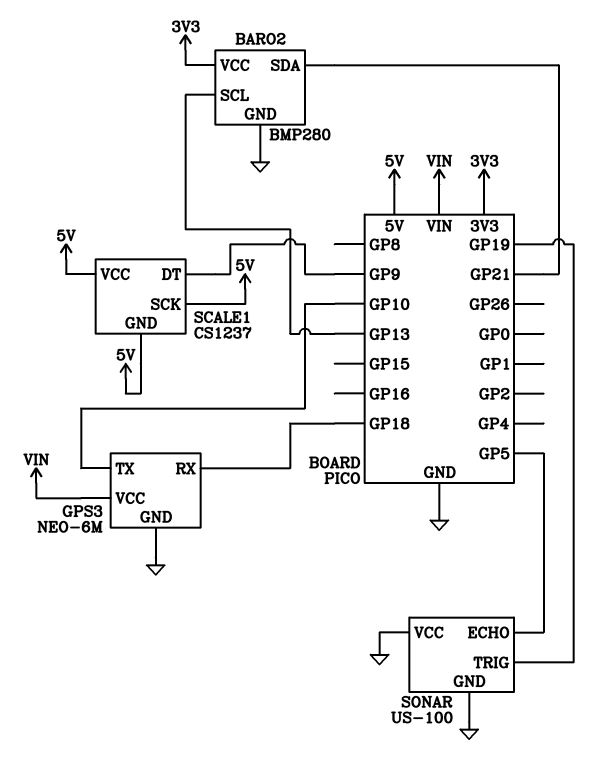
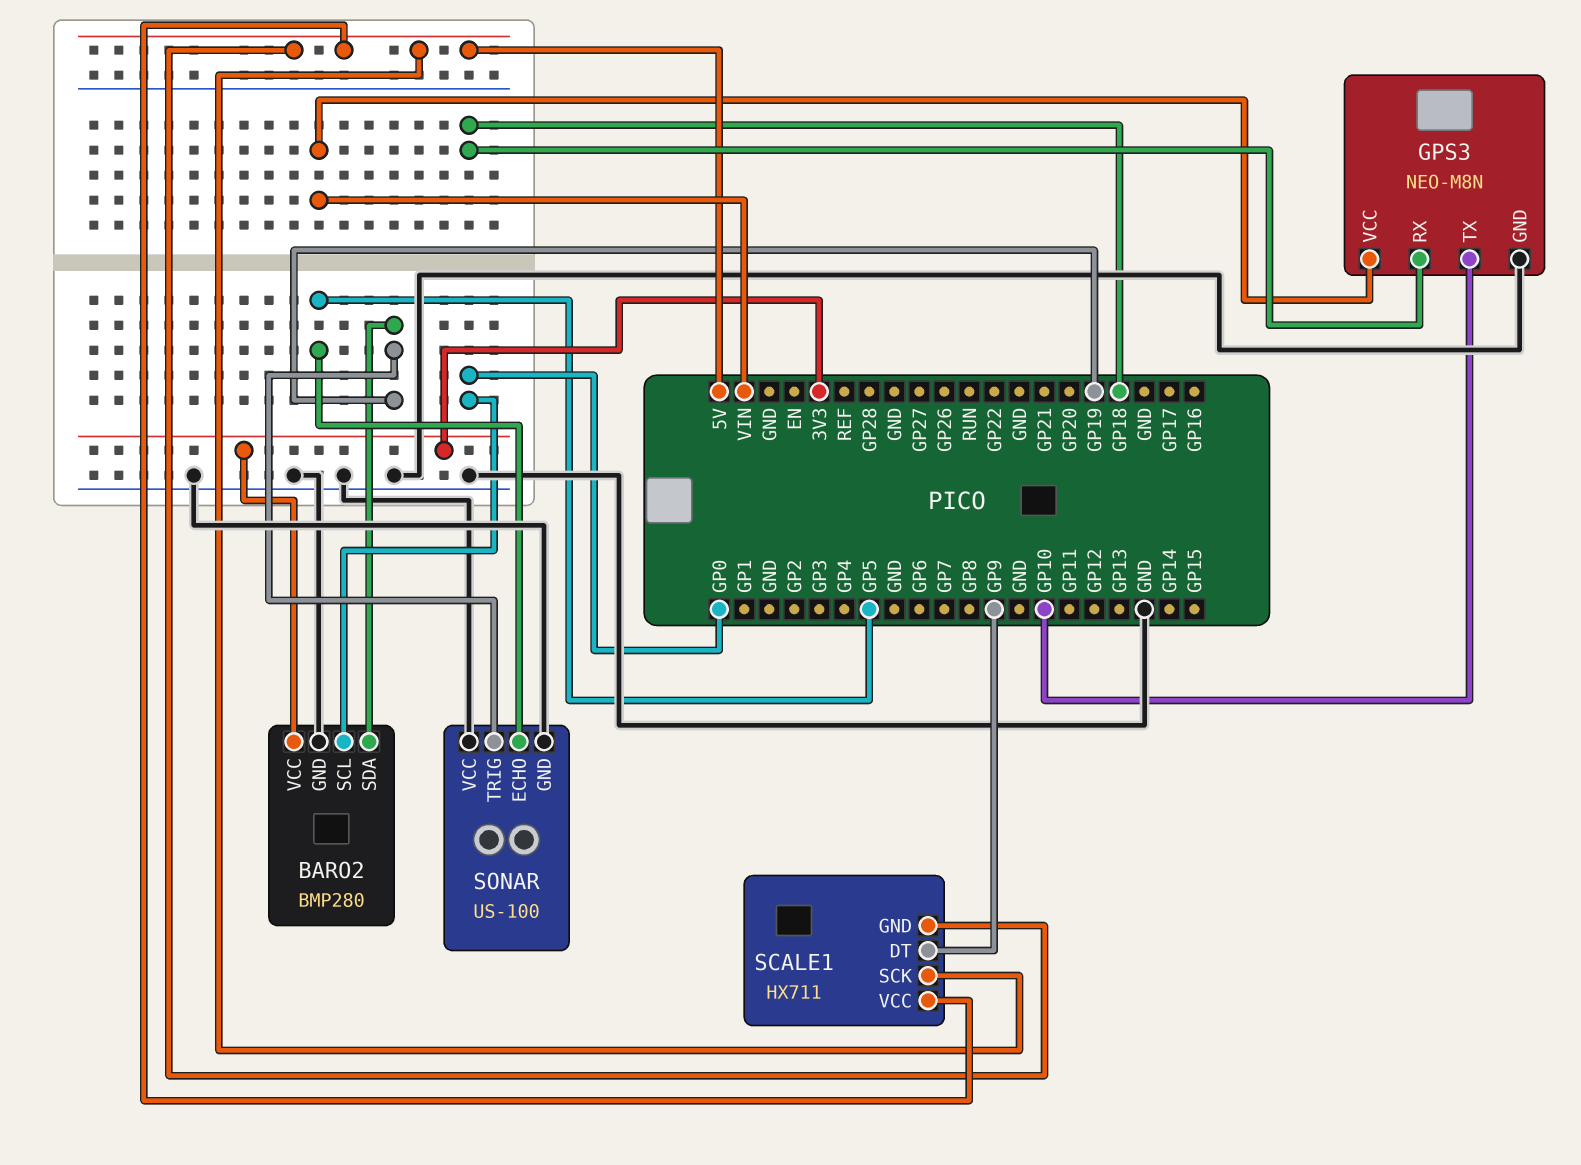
BARO2 pin SCL: GP13 -> GP0
BARO2 pin SDA: GP21 -> GP19
GPS3: NEO-6M -> NEO-M8N
SCALE1: CS1237 -> HX711

